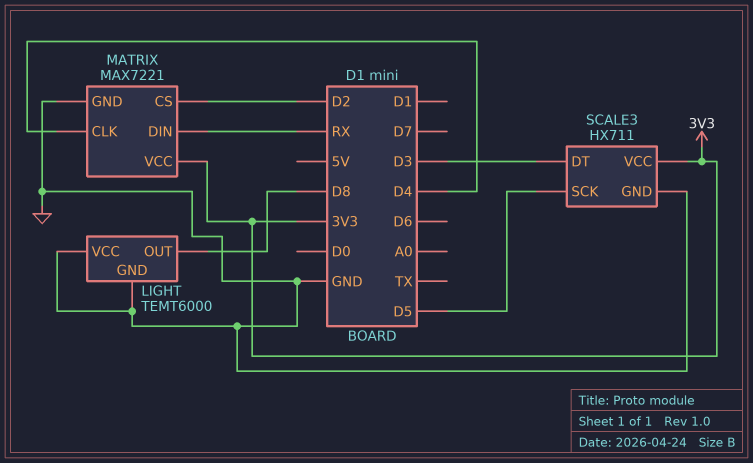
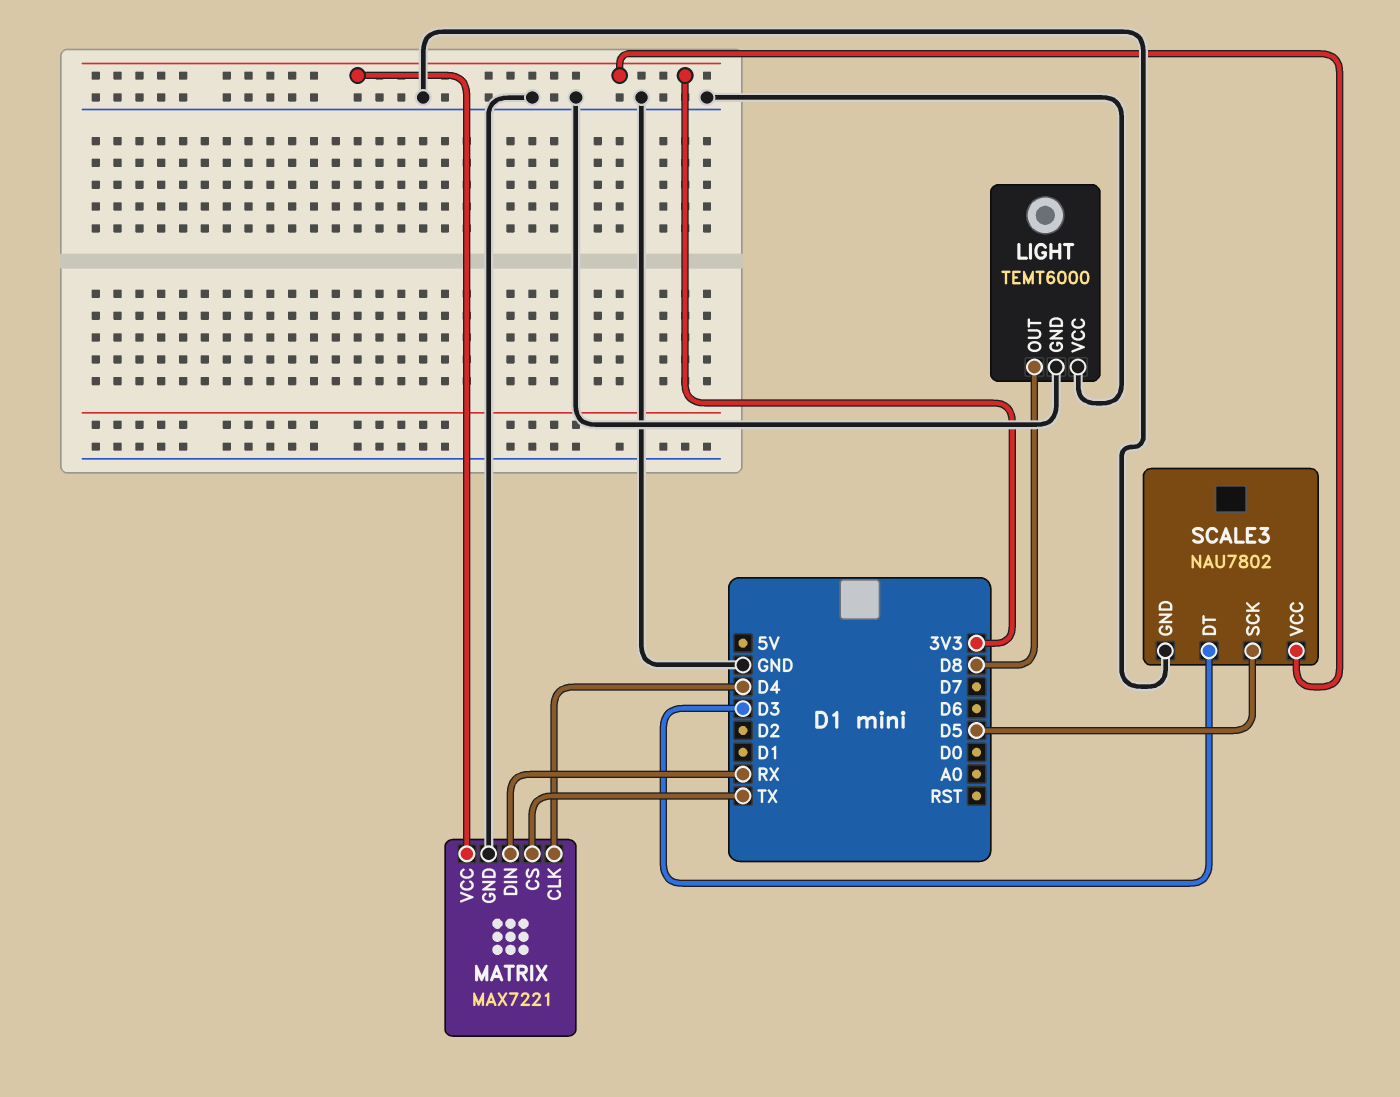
MATRIX pin CS: D2 -> TX
SCALE3: HX711 -> NAU7802

